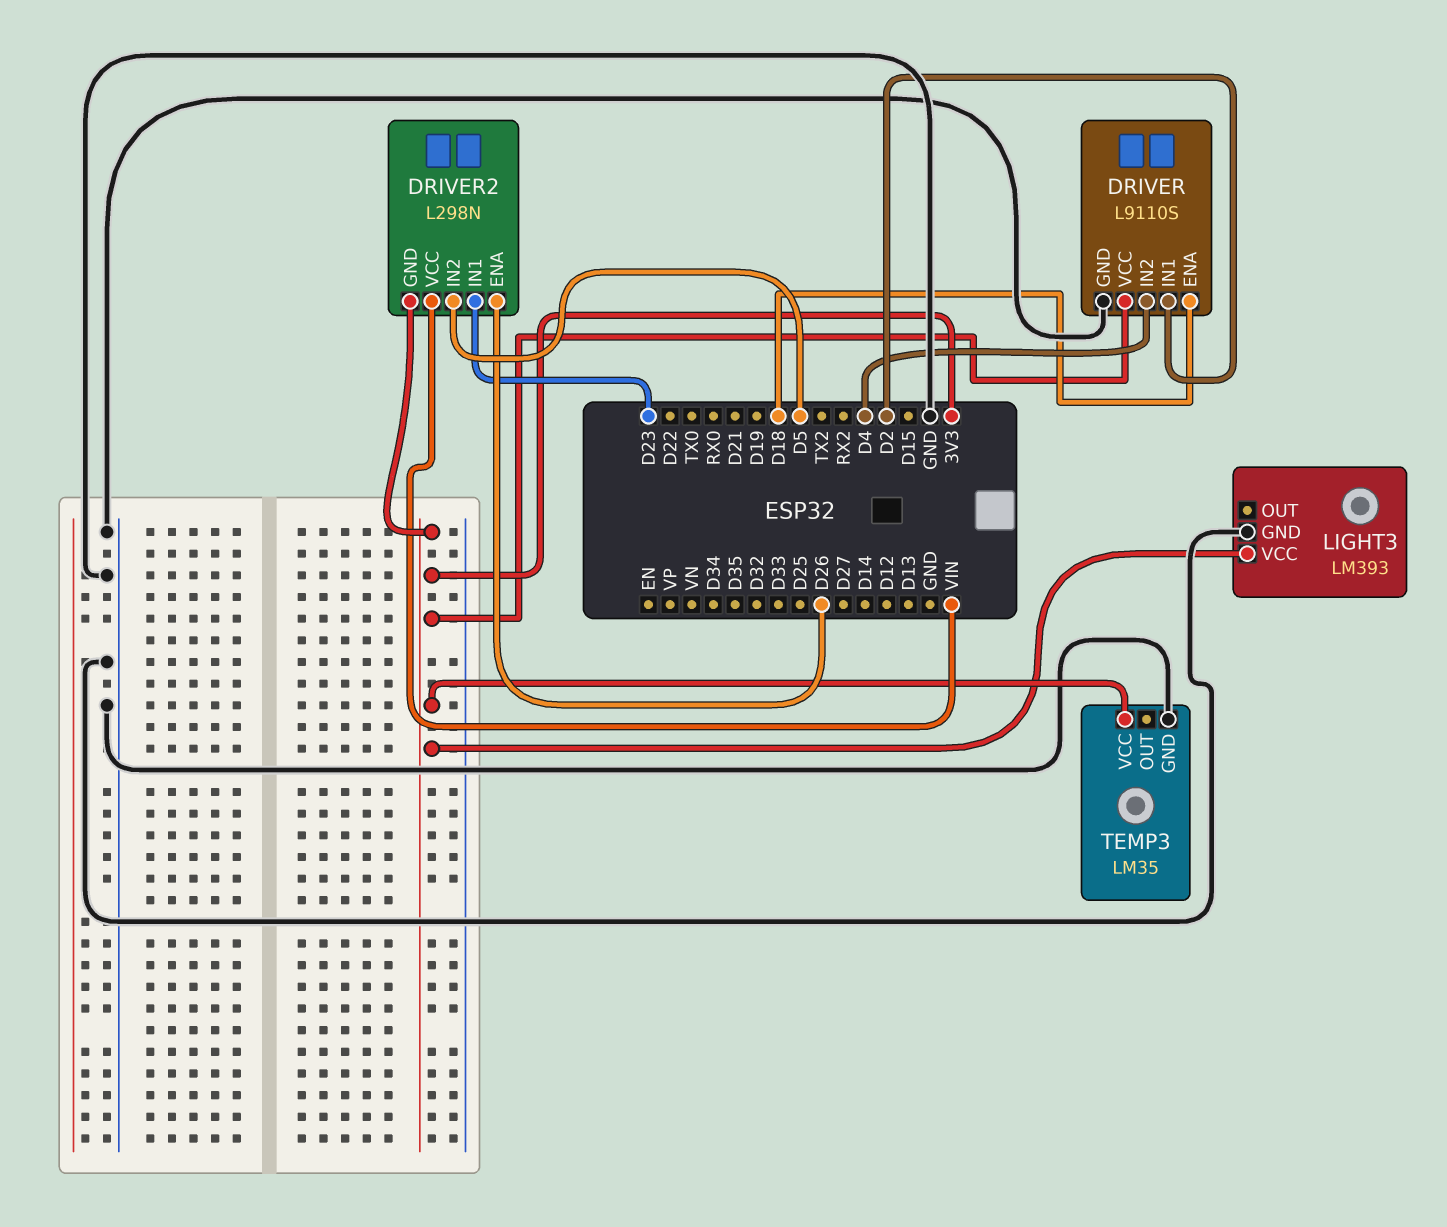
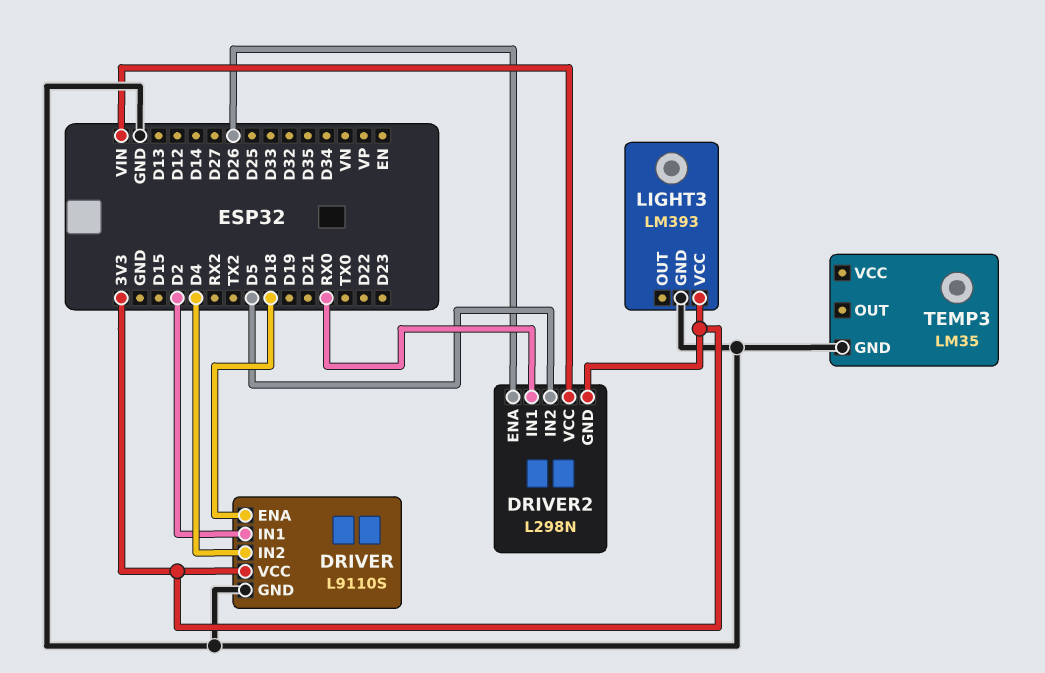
DRIVER2 pin IN1: D23 -> RX0
TEMP3 pin VCC: 3V3 -> none

